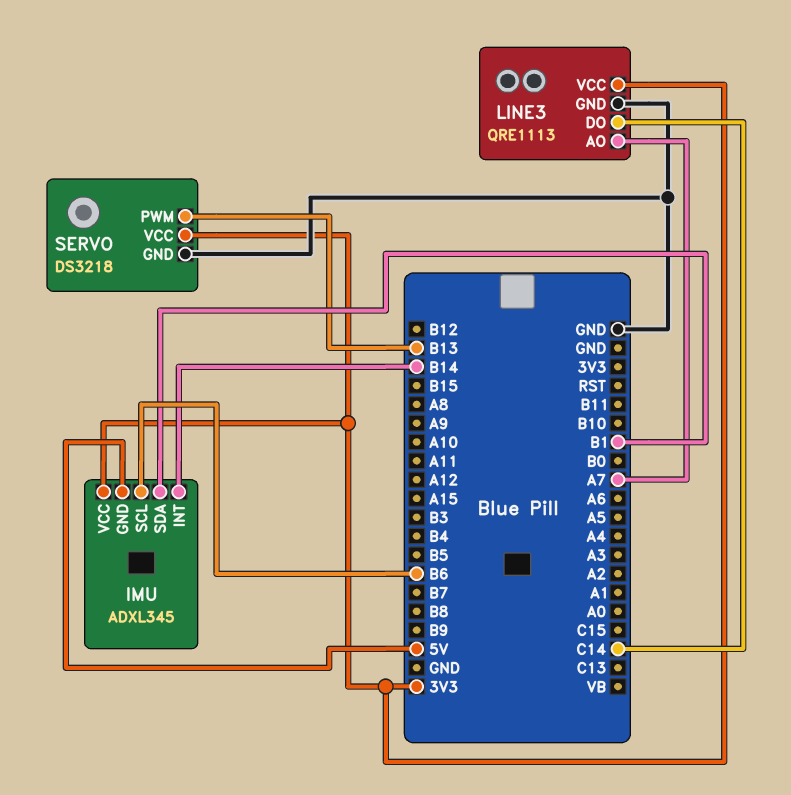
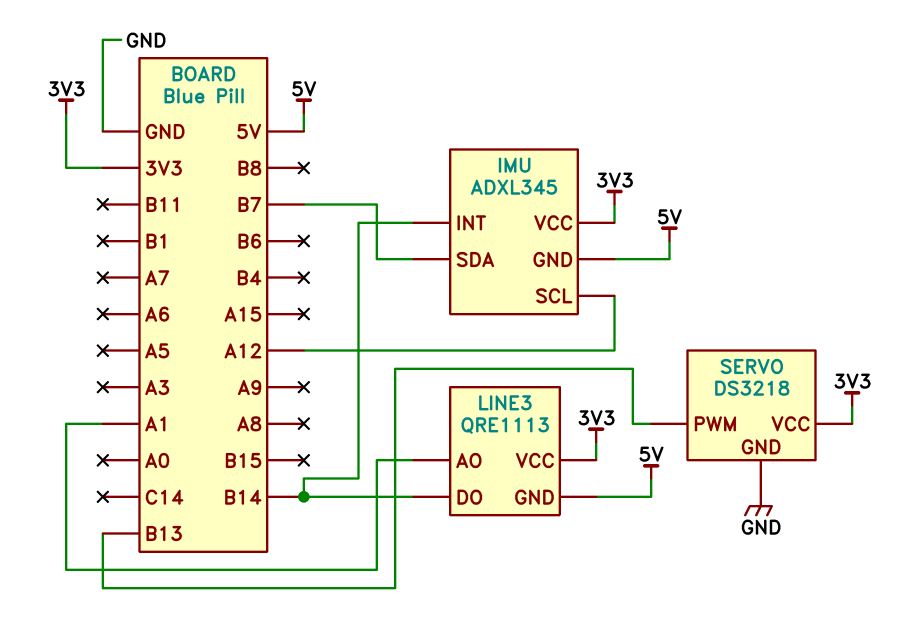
IMU pin SCL: B6 -> A12
IMU pin SDA: B1 -> B7
LINE3 pin AO: A7 -> A1
LINE3 pin DO: C14 -> B14
LINE3 pin GND: GND -> 5V

